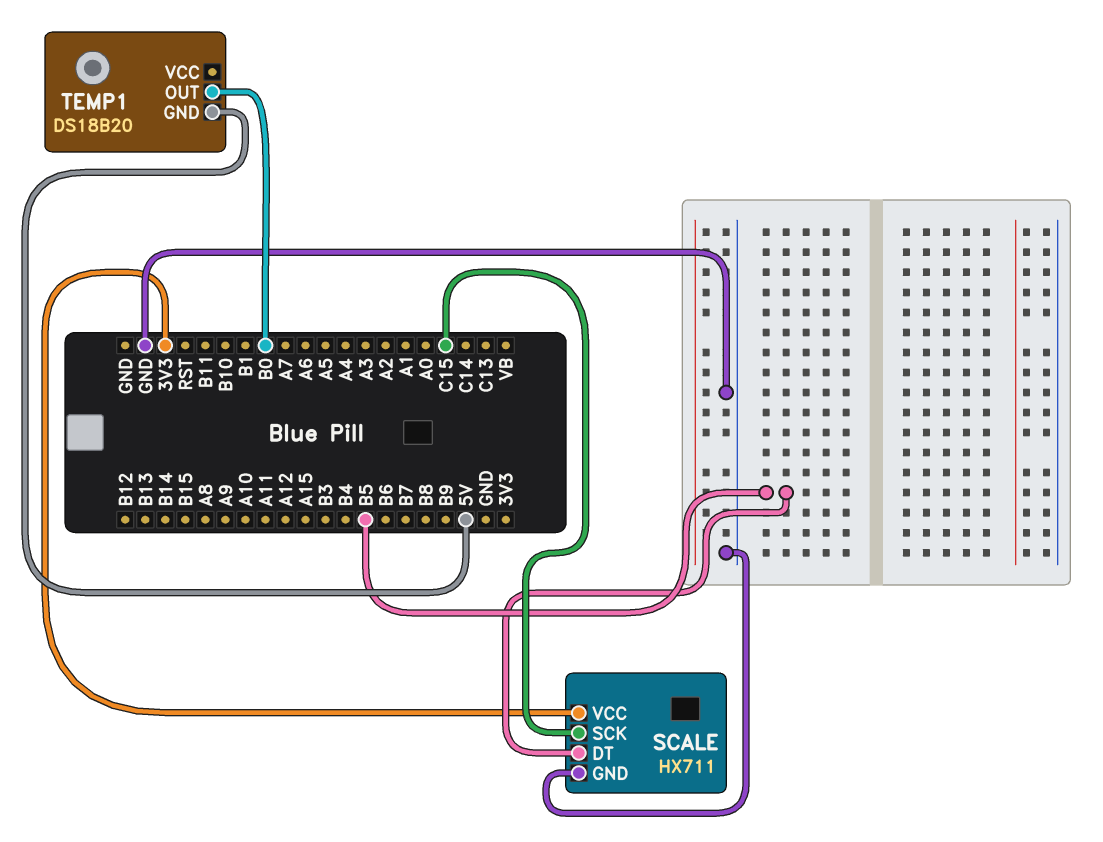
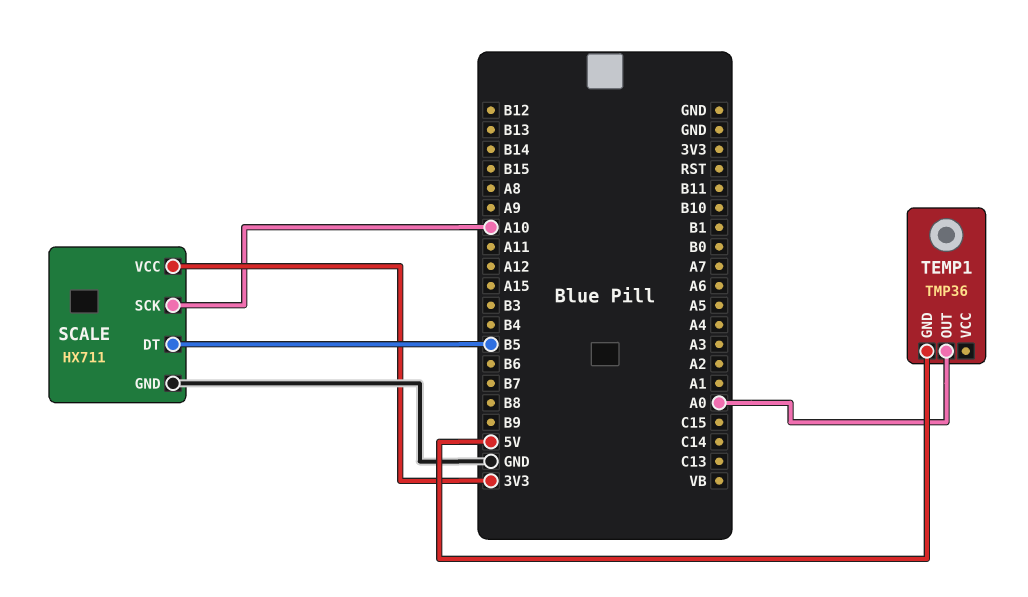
SCALE pin SCK: C15 -> A10
TEMP1: DS18B20 -> TMP36
TEMP1 pin OUT: B0 -> A0

